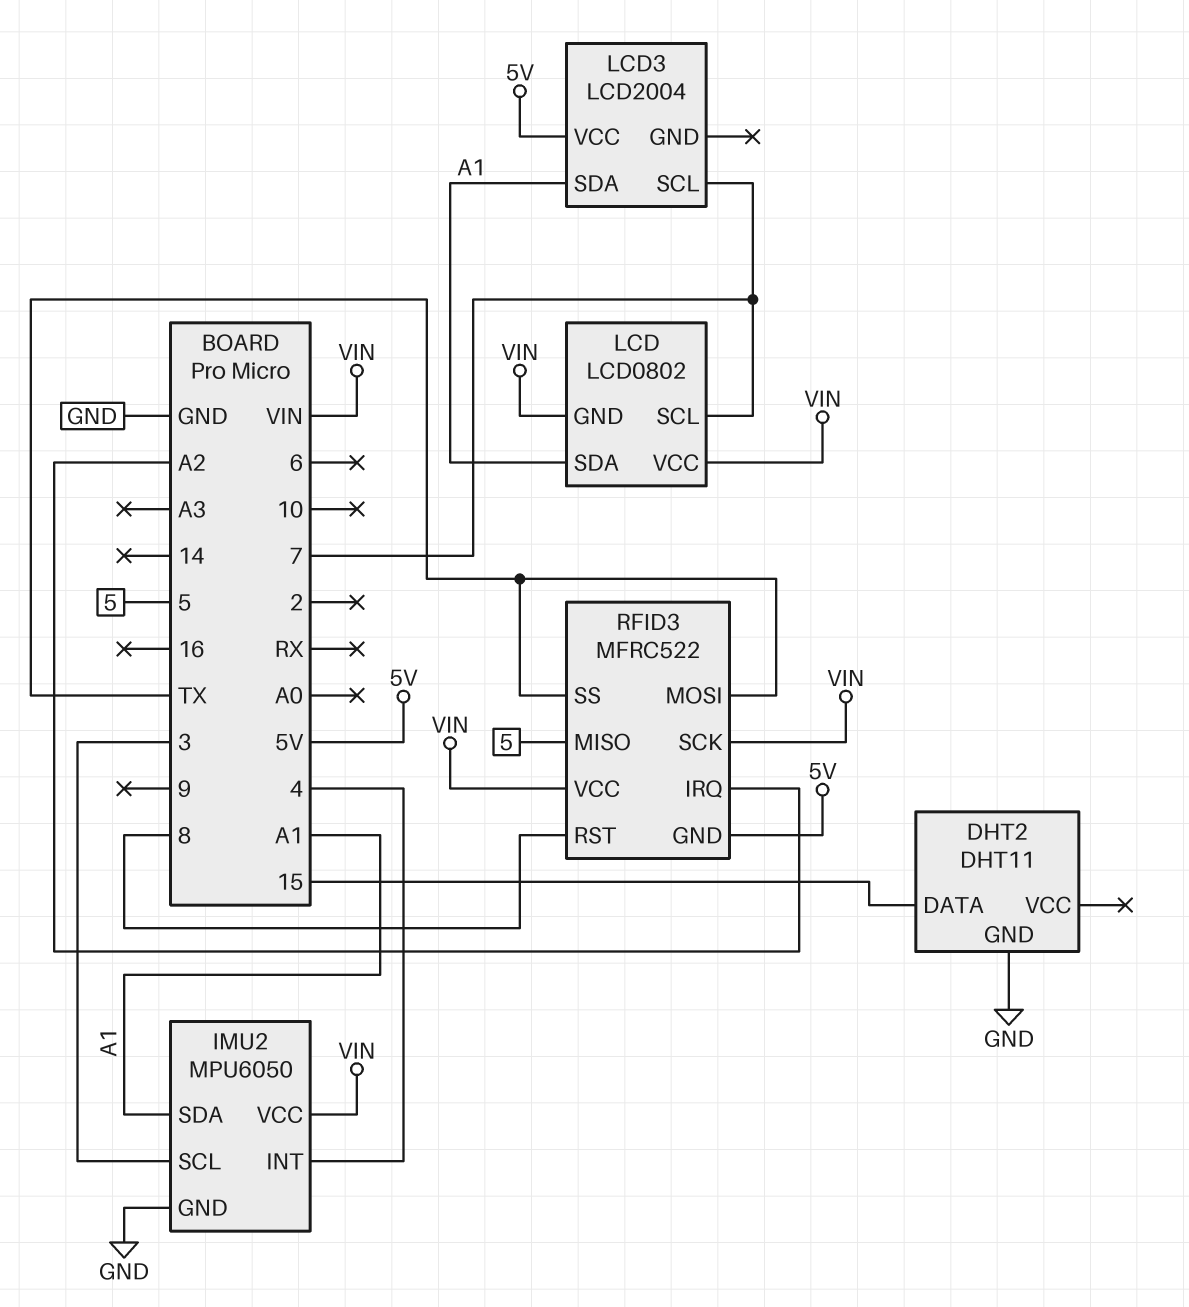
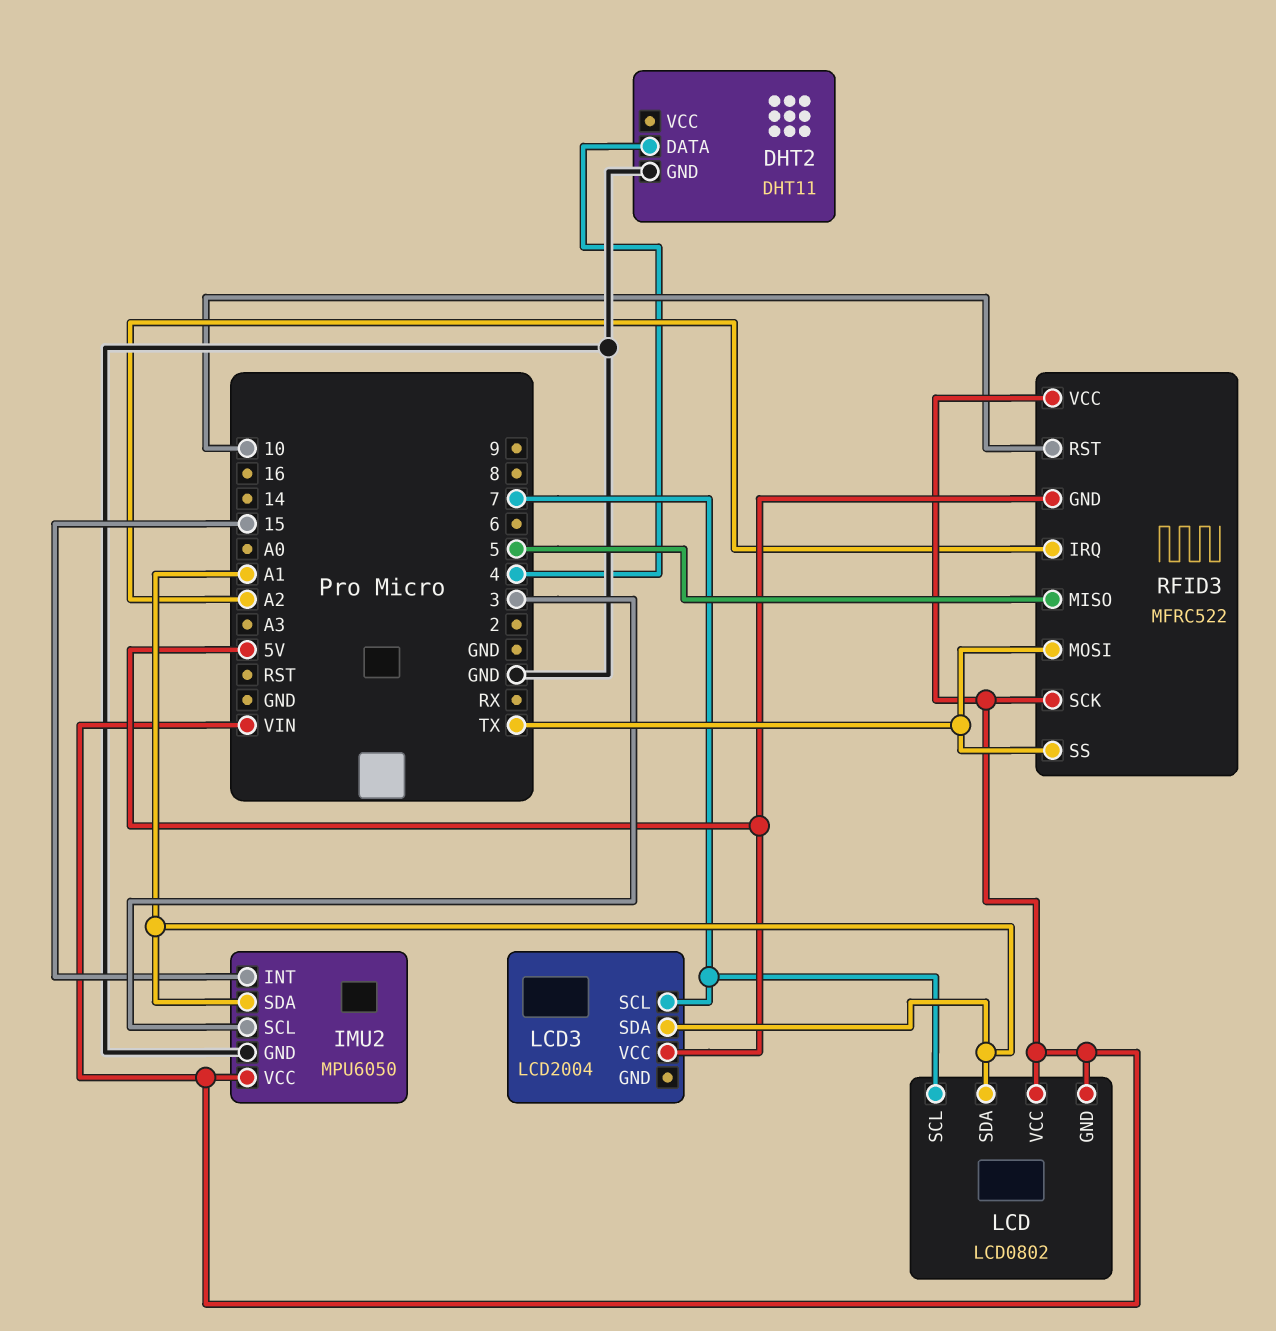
DHT2 pin DATA: 15 -> 4
IMU2 pin INT: 4 -> 15
RFID3 pin RST: 8 -> 10

